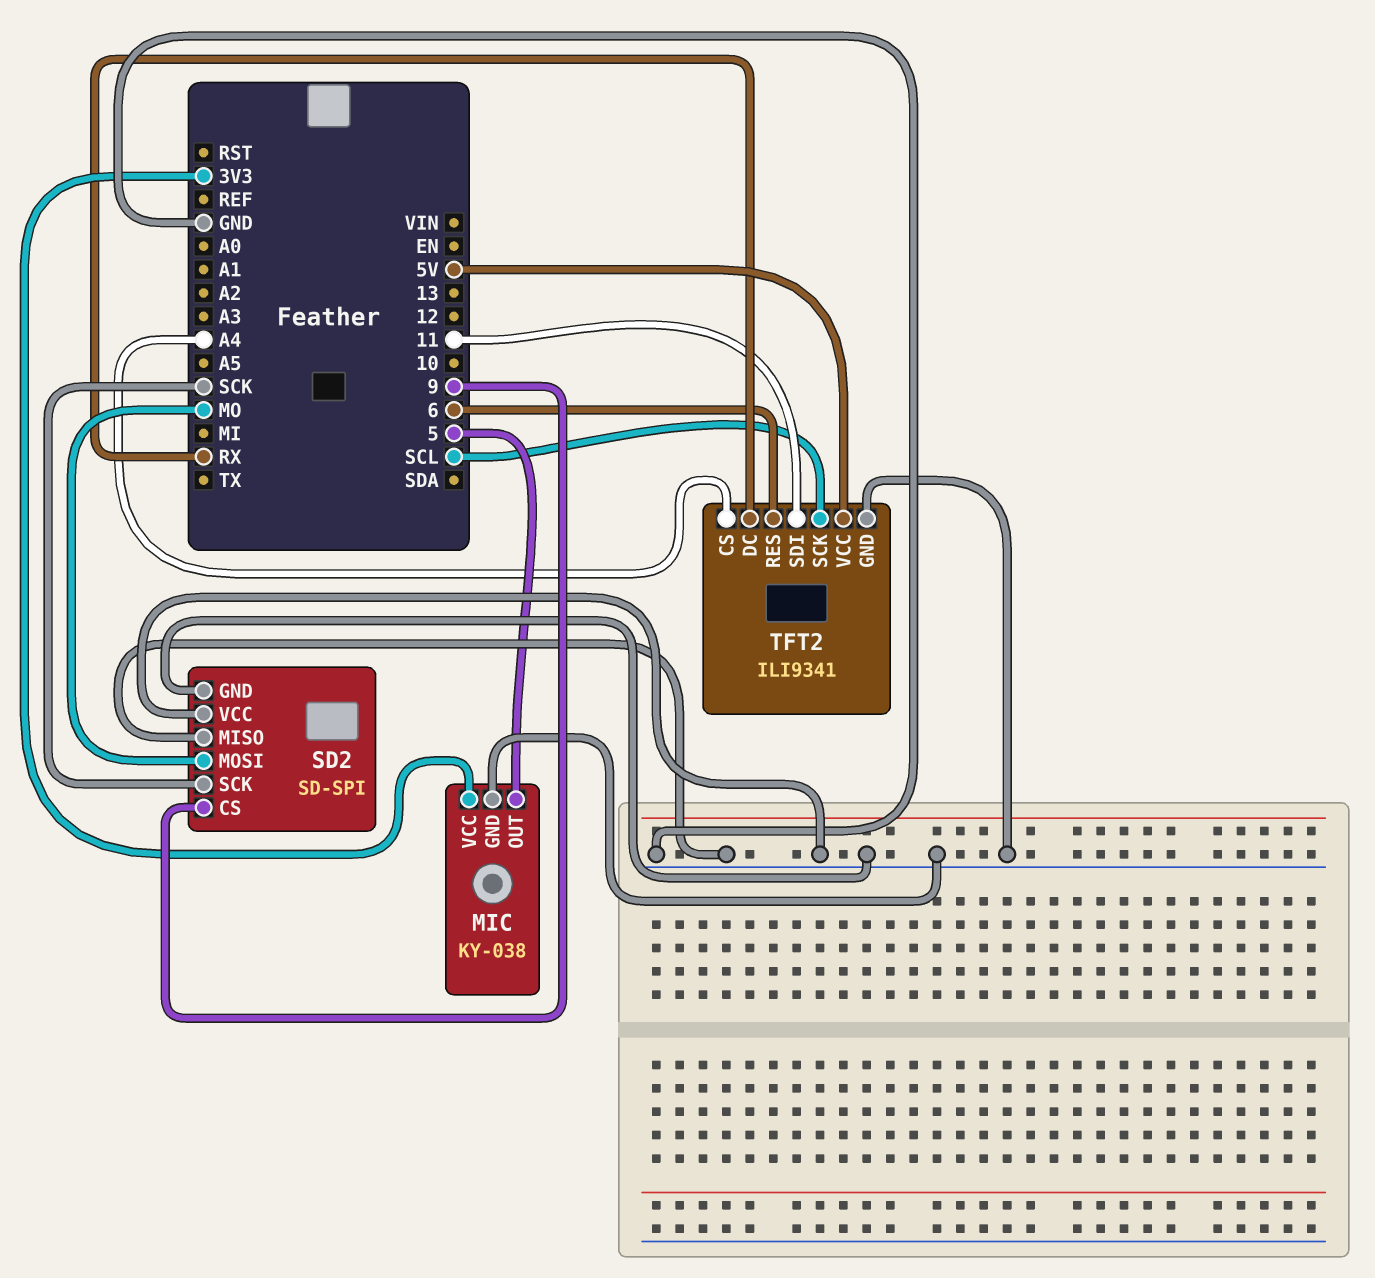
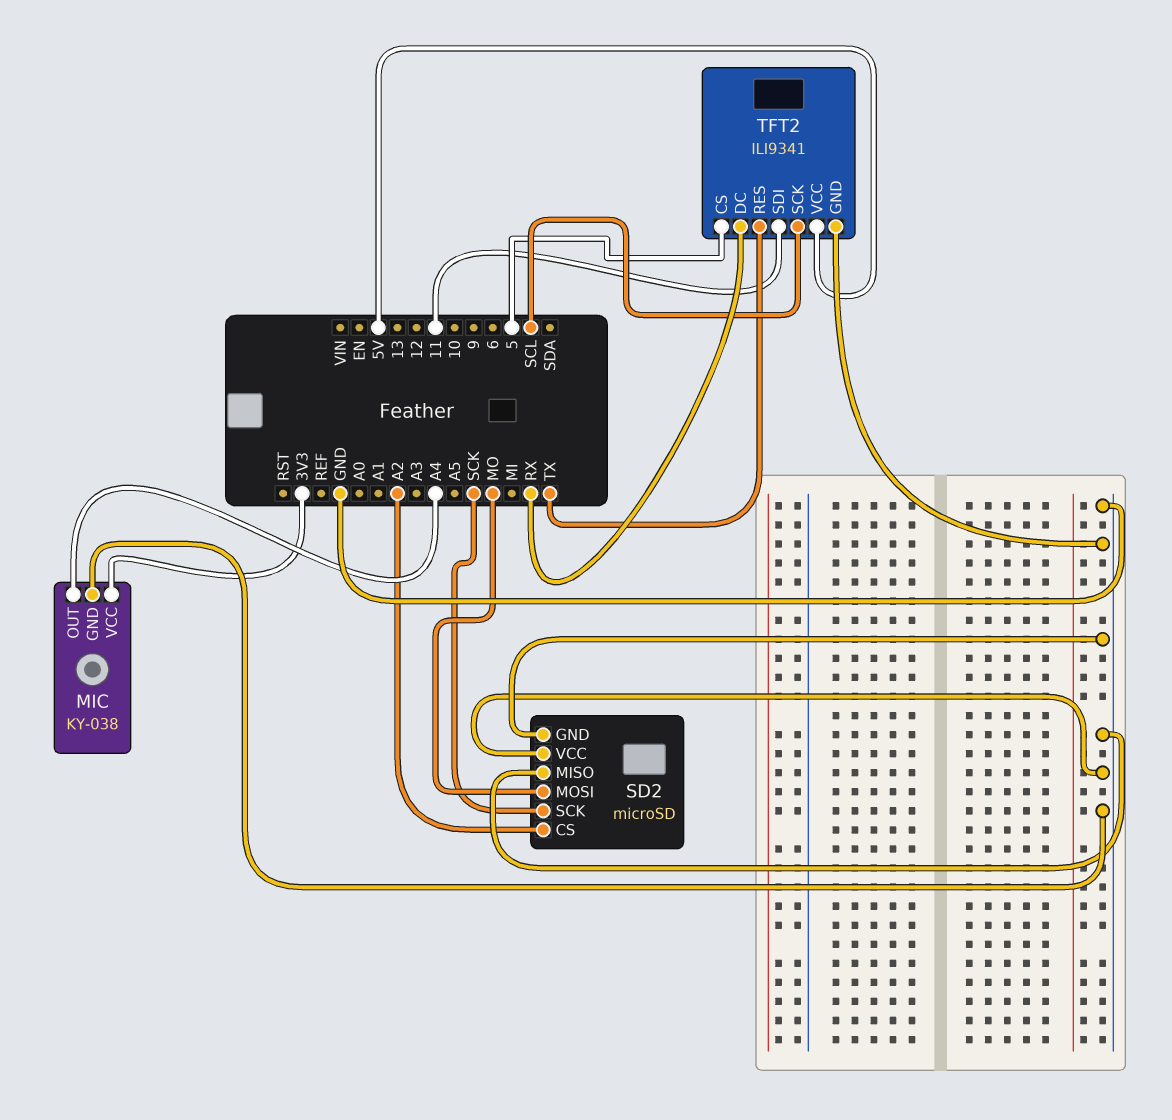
MIC pin OUT: 5 -> A4
SD2: SD-SPI -> microSD
SD2 pin CS: 9 -> A2
TFT2 pin CS: A4 -> 5
TFT2 pin RES: 6 -> TX

